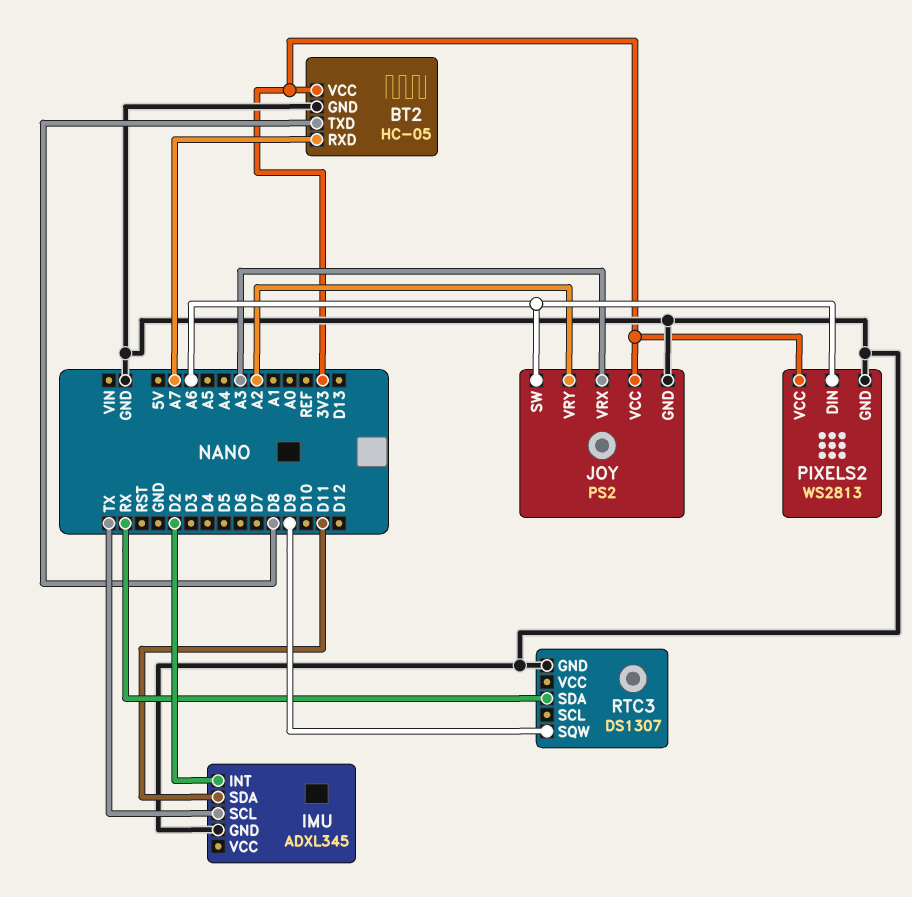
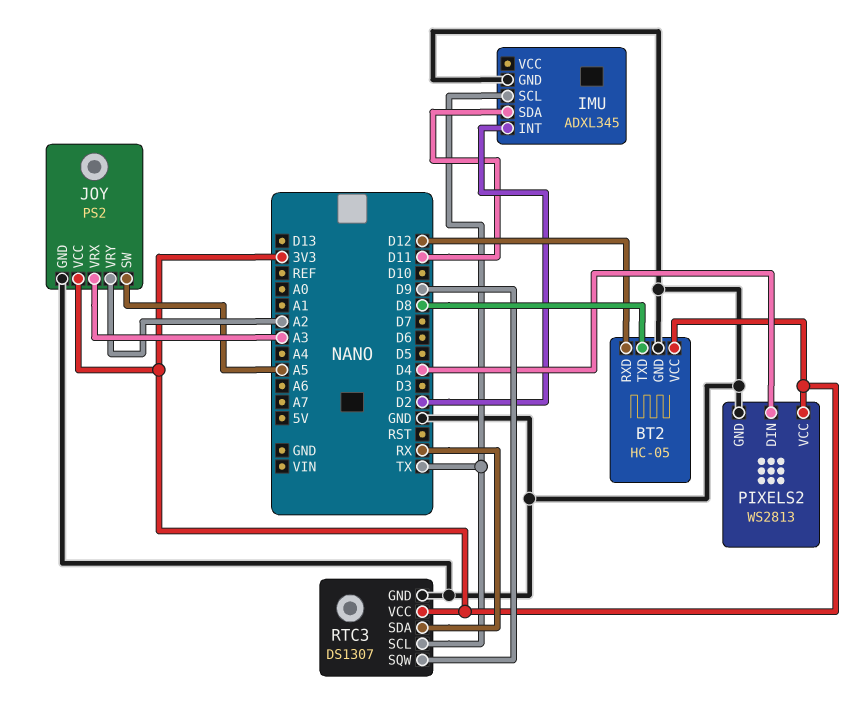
BT2 pin RXD: A7 -> D12
JOY pin SW: A6 -> A5
PIXELS2 pin DIN: A6 -> D4
RTC3 pin SCL: none -> TX
RTC3 pin VCC: none -> 3V3

